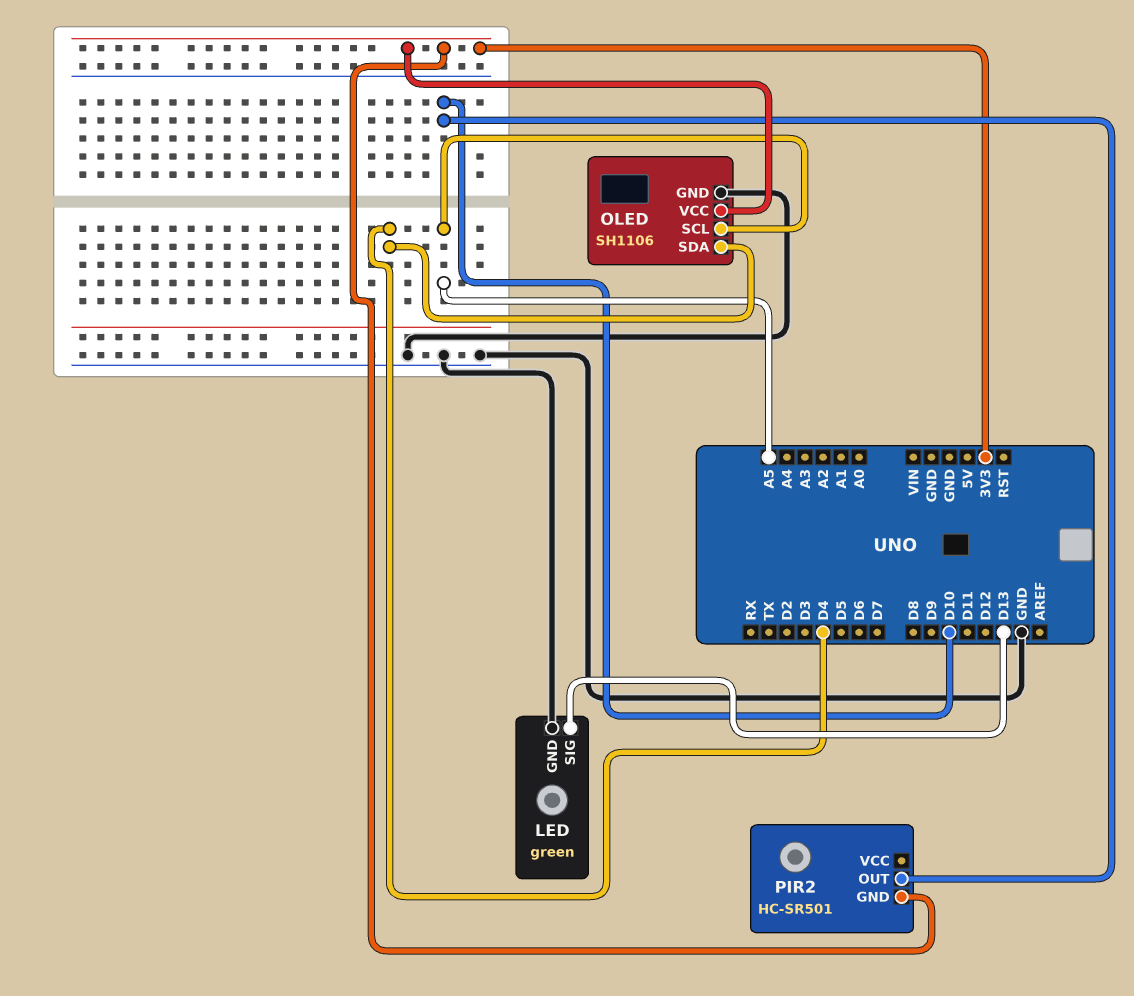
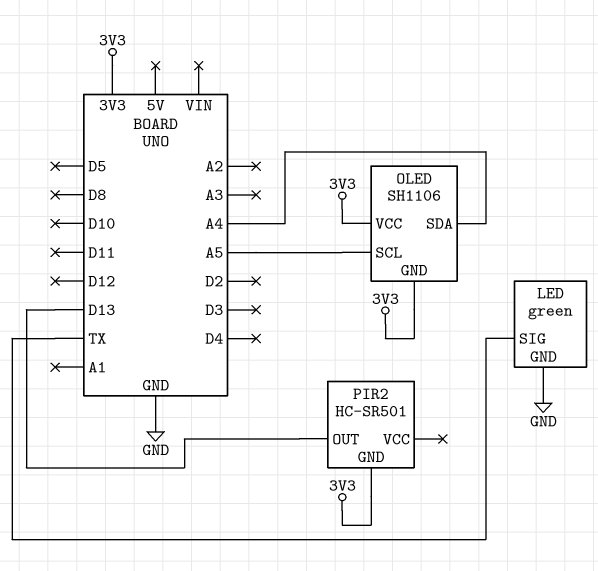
LED pin SIG: D13 -> TX
OLED pin GND: GND -> 3V3
OLED pin SDA: D4 -> A4
PIR2 pin OUT: D10 -> D13

